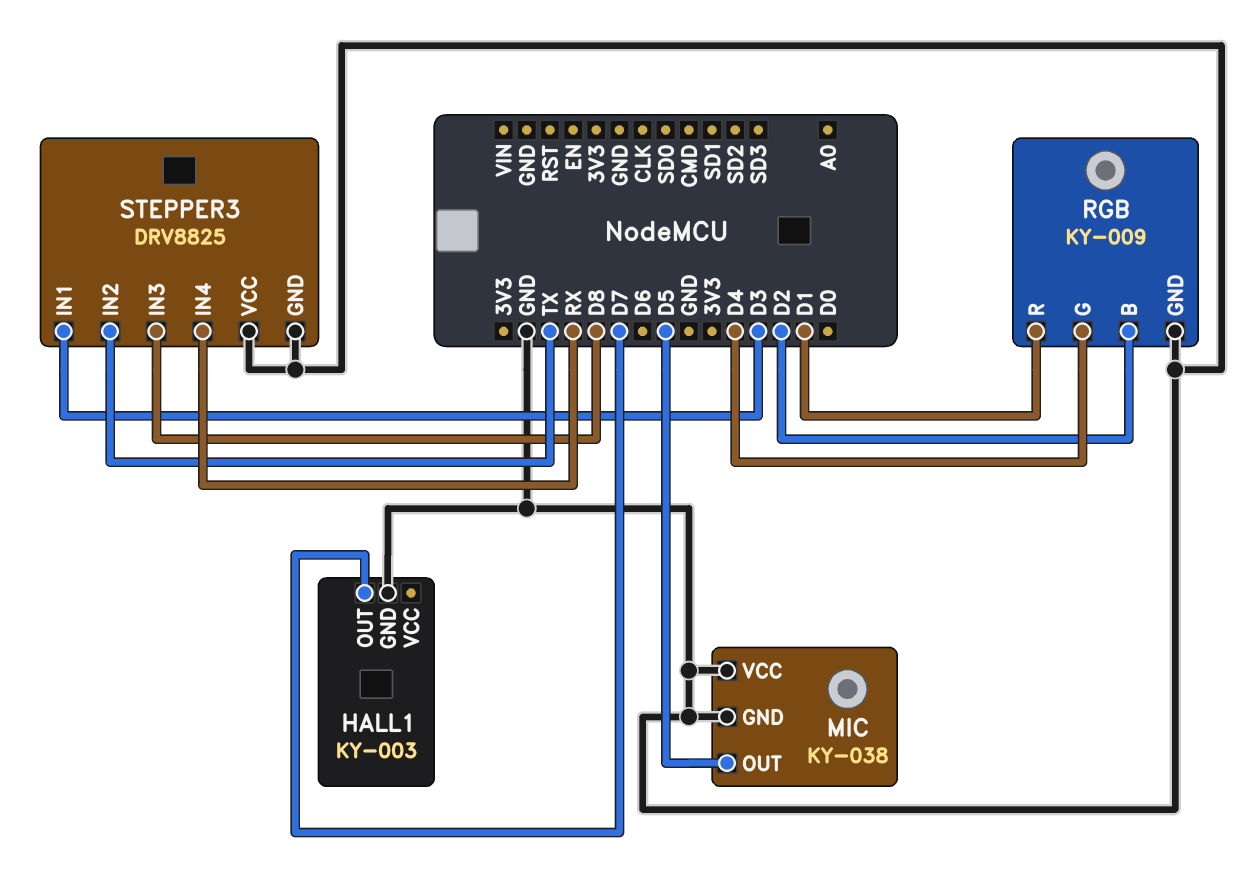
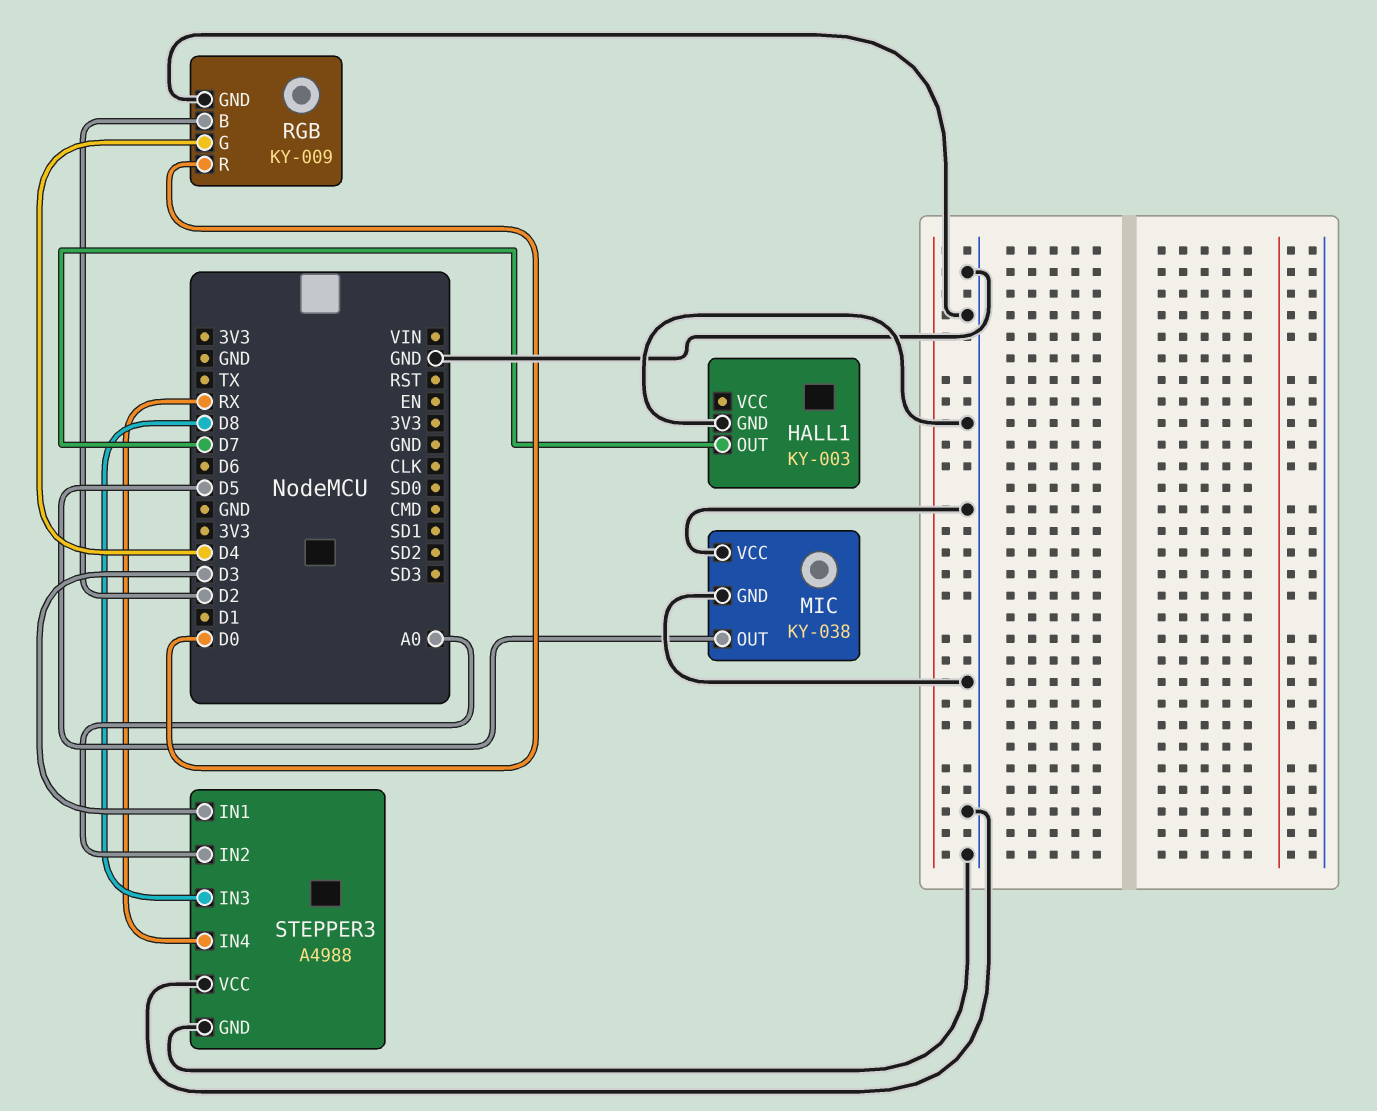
RGB pin R: D1 -> D0
STEPPER3: DRV8825 -> A4988
STEPPER3 pin IN2: TX -> A0

